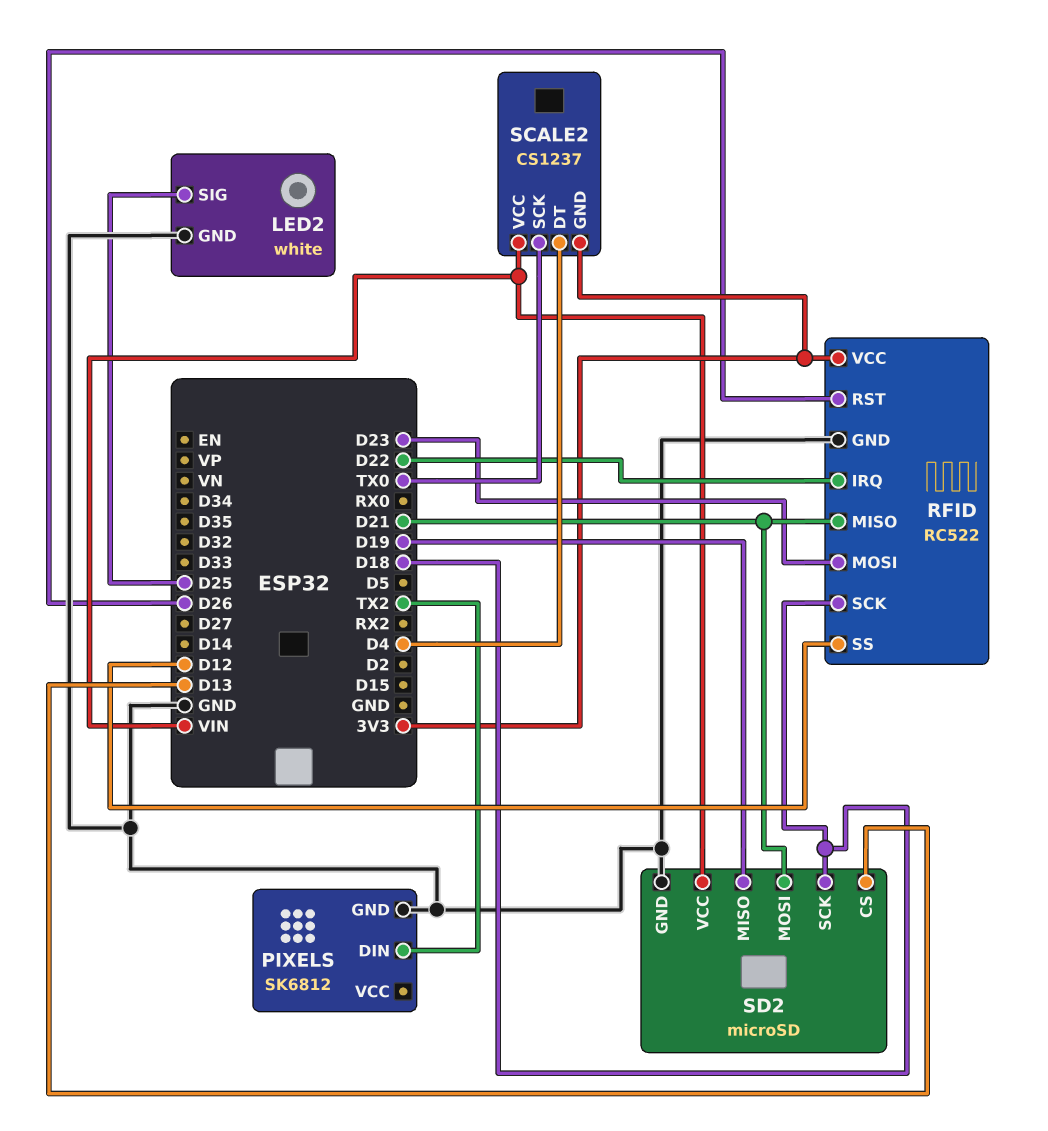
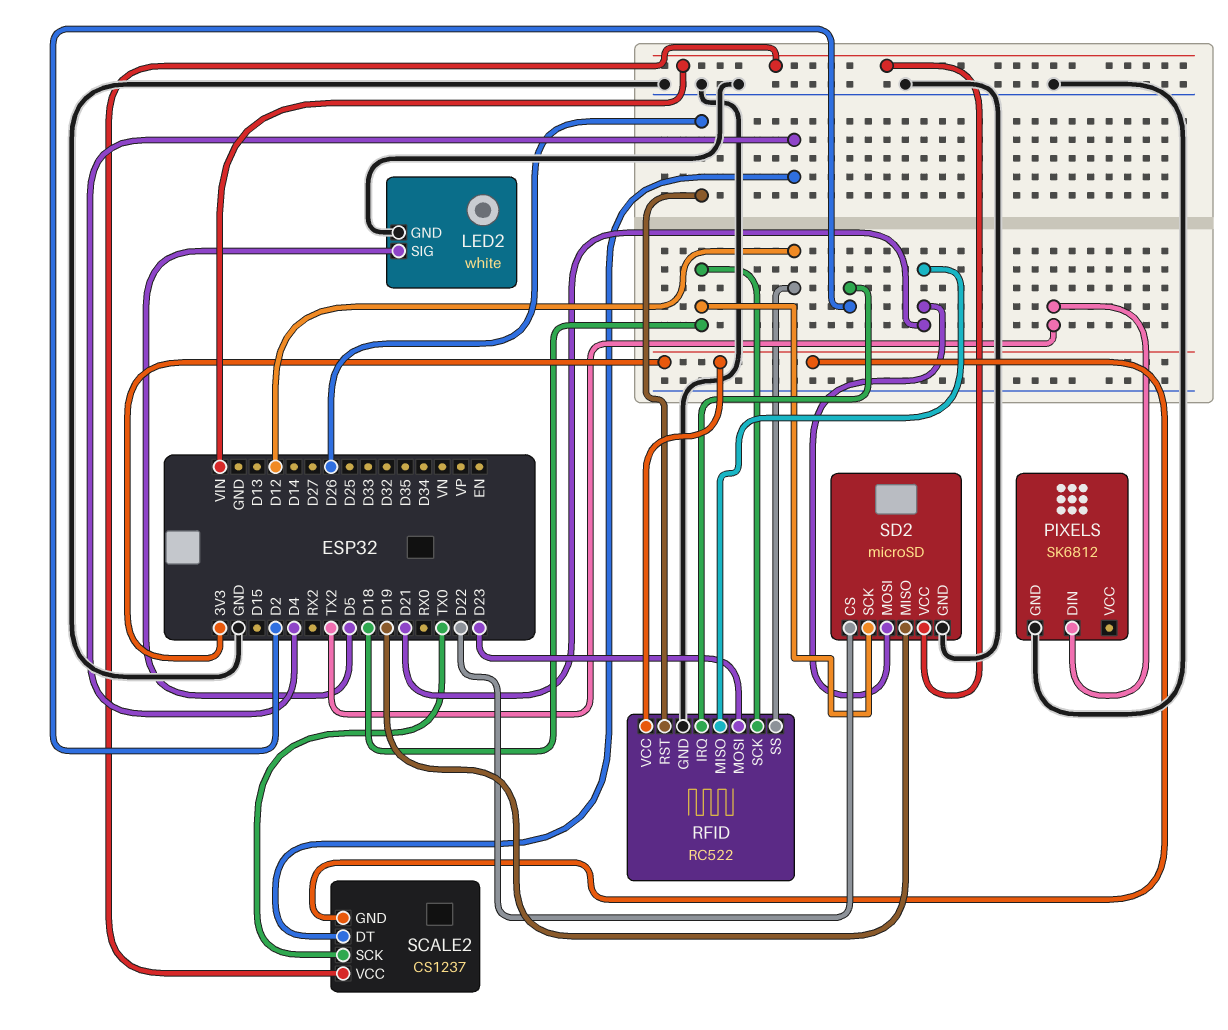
LED2 pin SIG: D25 -> D5
RFID pin IRQ: D22 -> D2
SD2 pin CS: D13 -> D22

